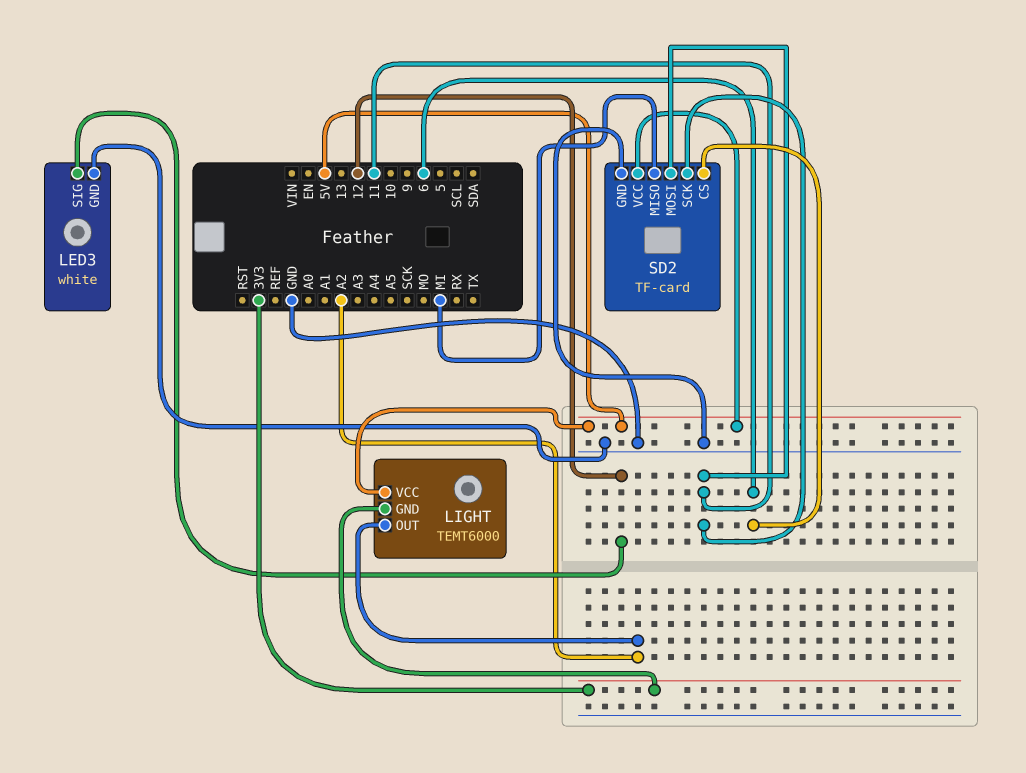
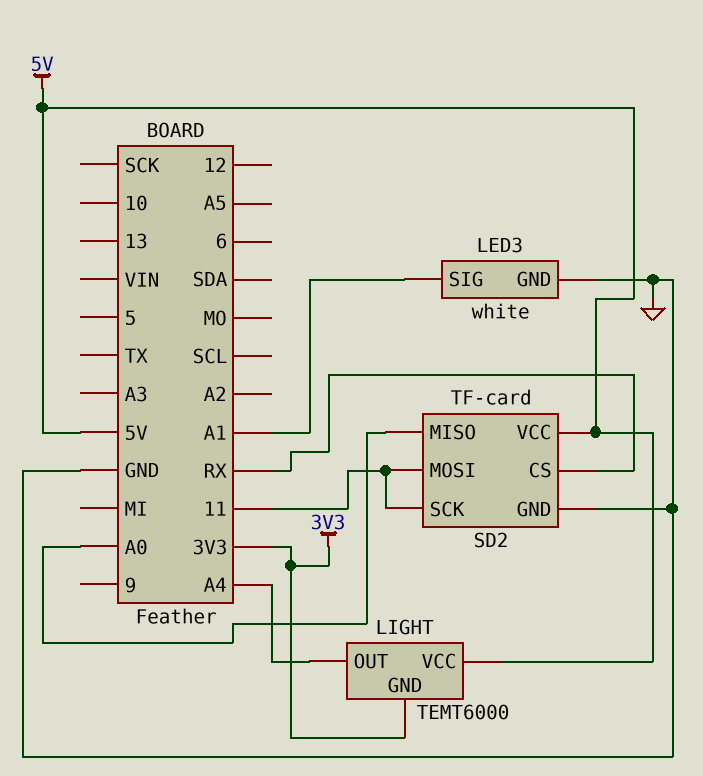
LED3 pin SIG: 12 -> A1
LIGHT pin OUT: A2 -> A4
SD2 pin CS: 6 -> RX
SD2 pin MISO: MI -> A0

